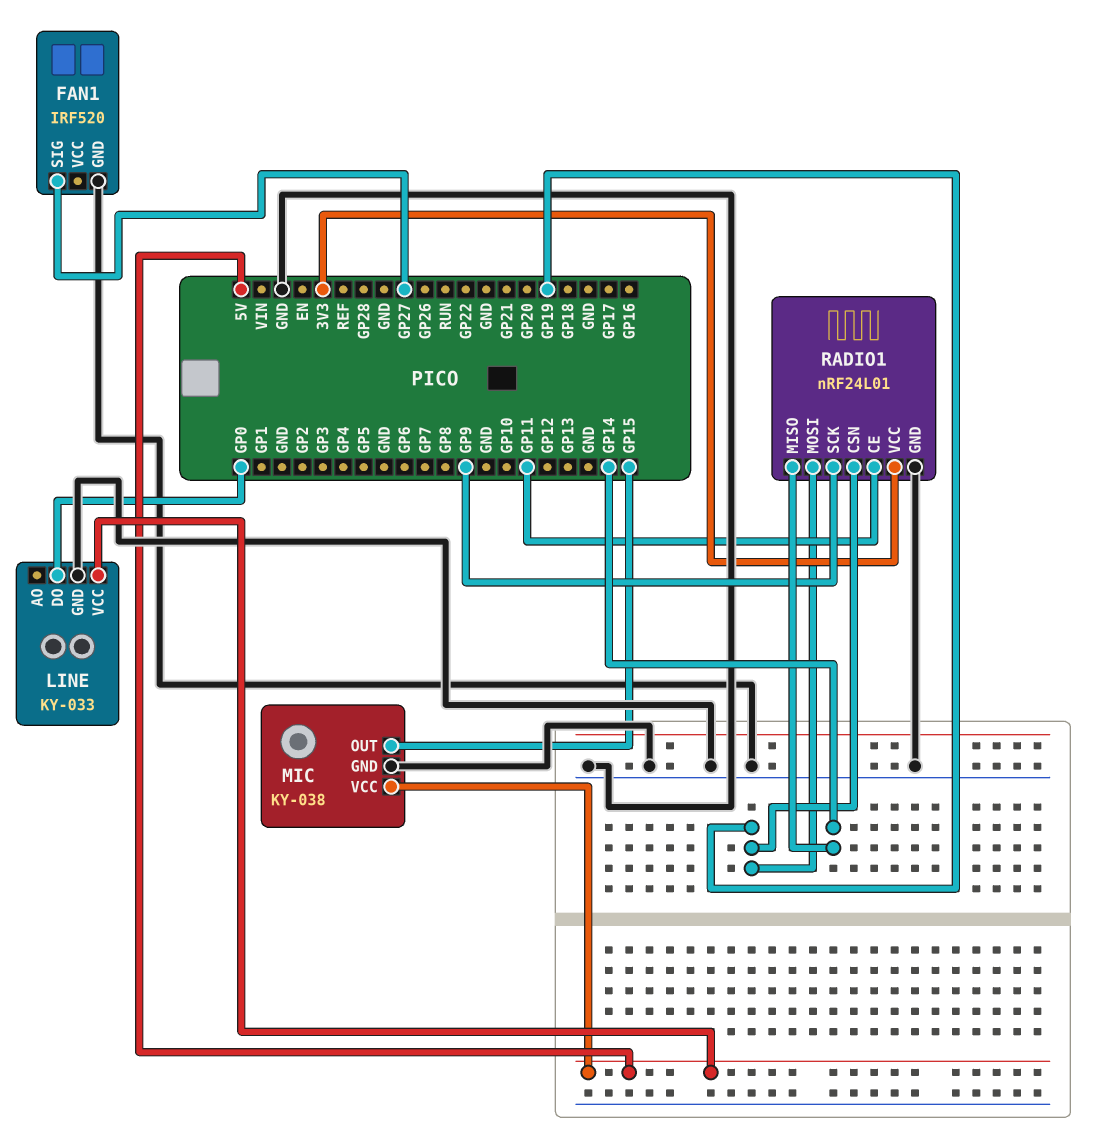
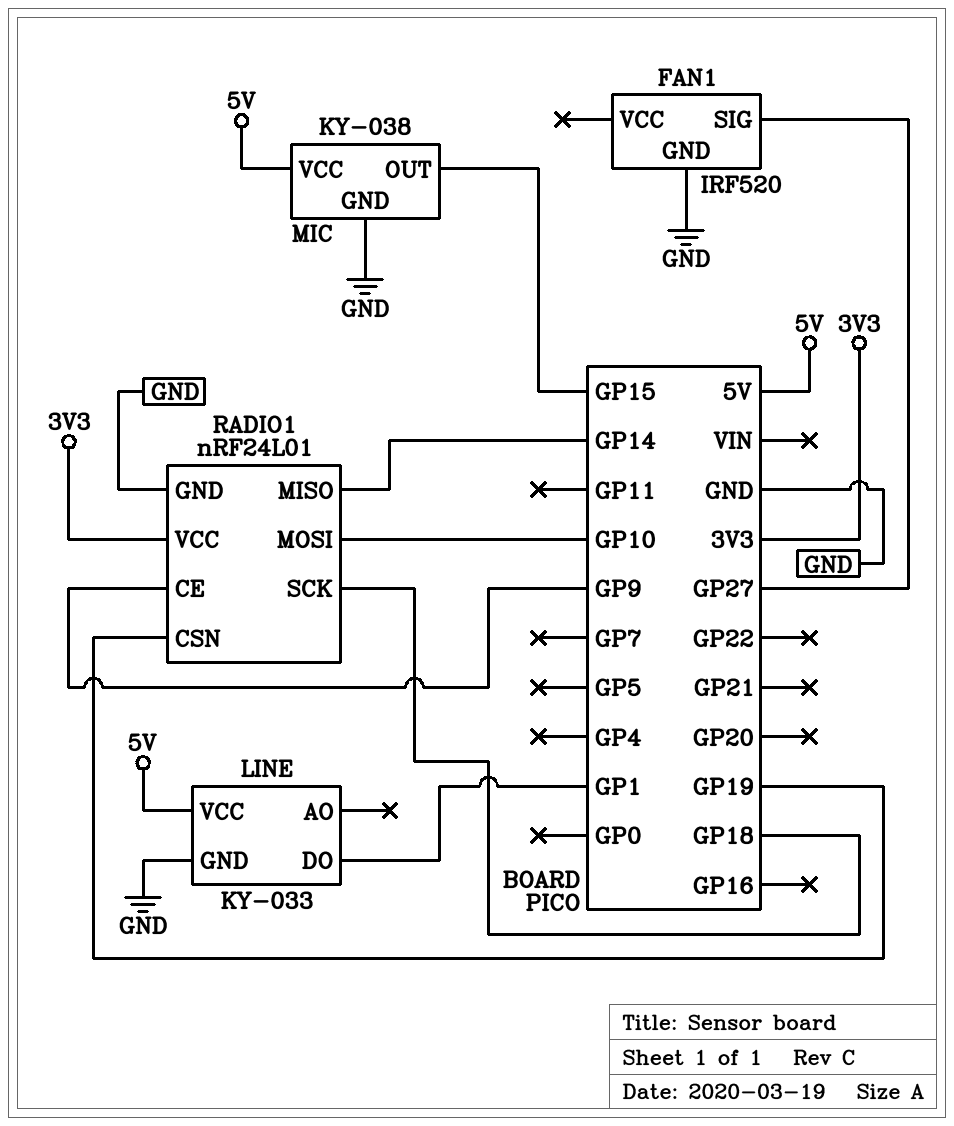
LINE pin DO: GP0 -> GP1
RADIO1 pin CE: GP11 -> GP9
RADIO1 pin MOSI: GP19 -> GP10
RADIO1 pin SCK: GP9 -> GP18

